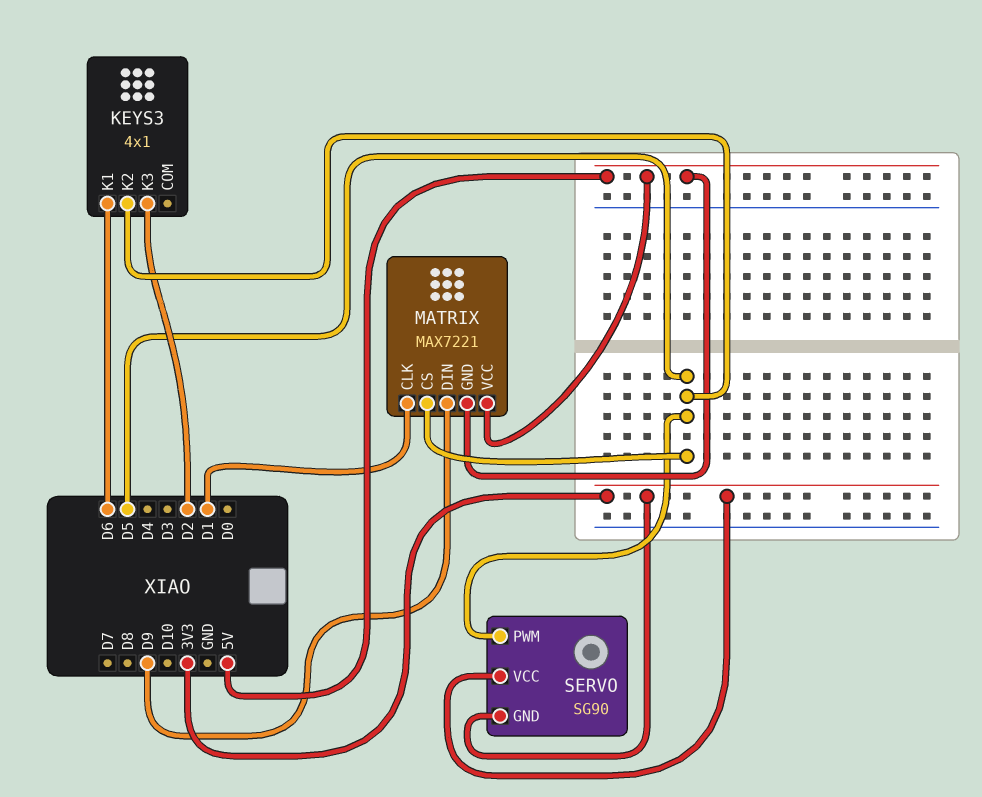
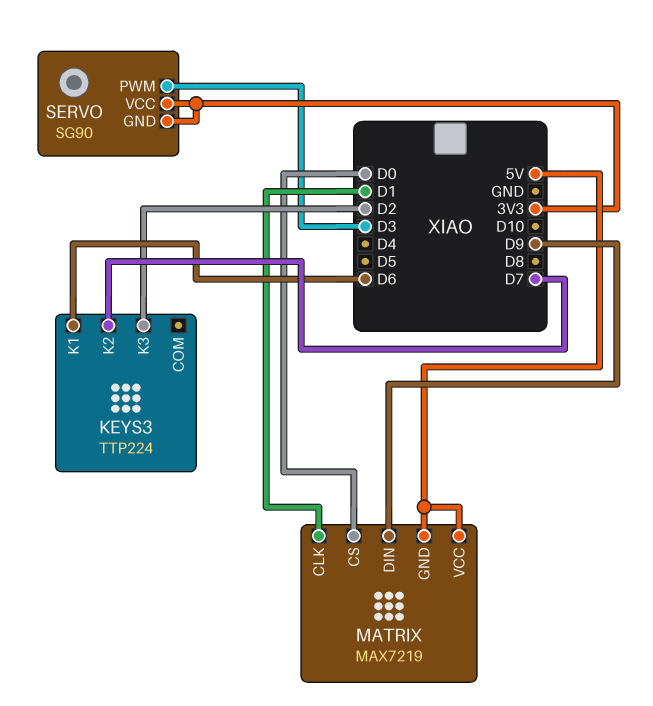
KEYS3: 4x1 -> TTP224
KEYS3 pin K2: D5 -> D7
MATRIX: MAX7221 -> MAX7219
MATRIX pin CS: D5 -> D0
SERVO pin PWM: D5 -> D3

